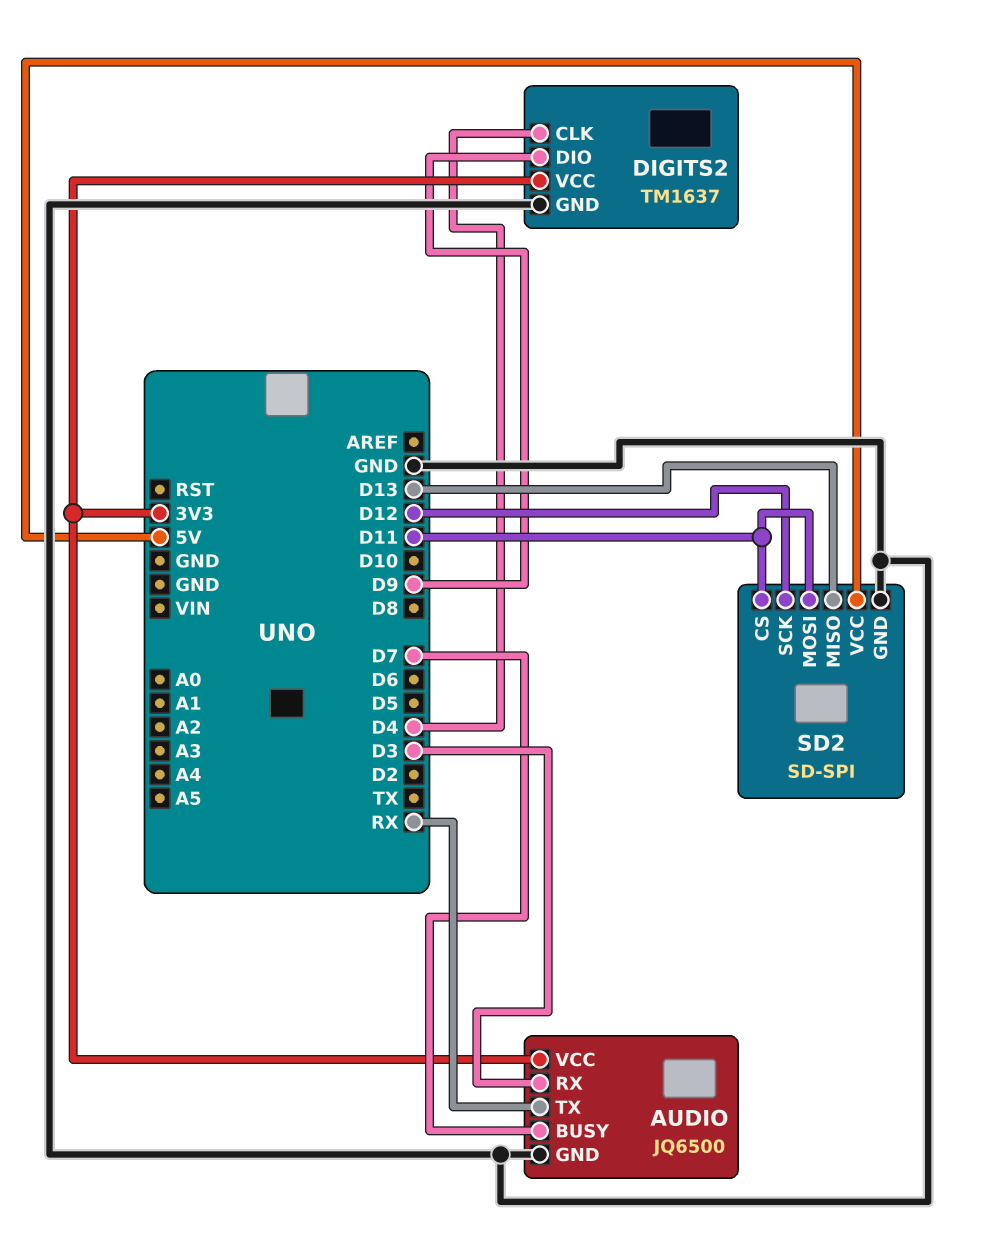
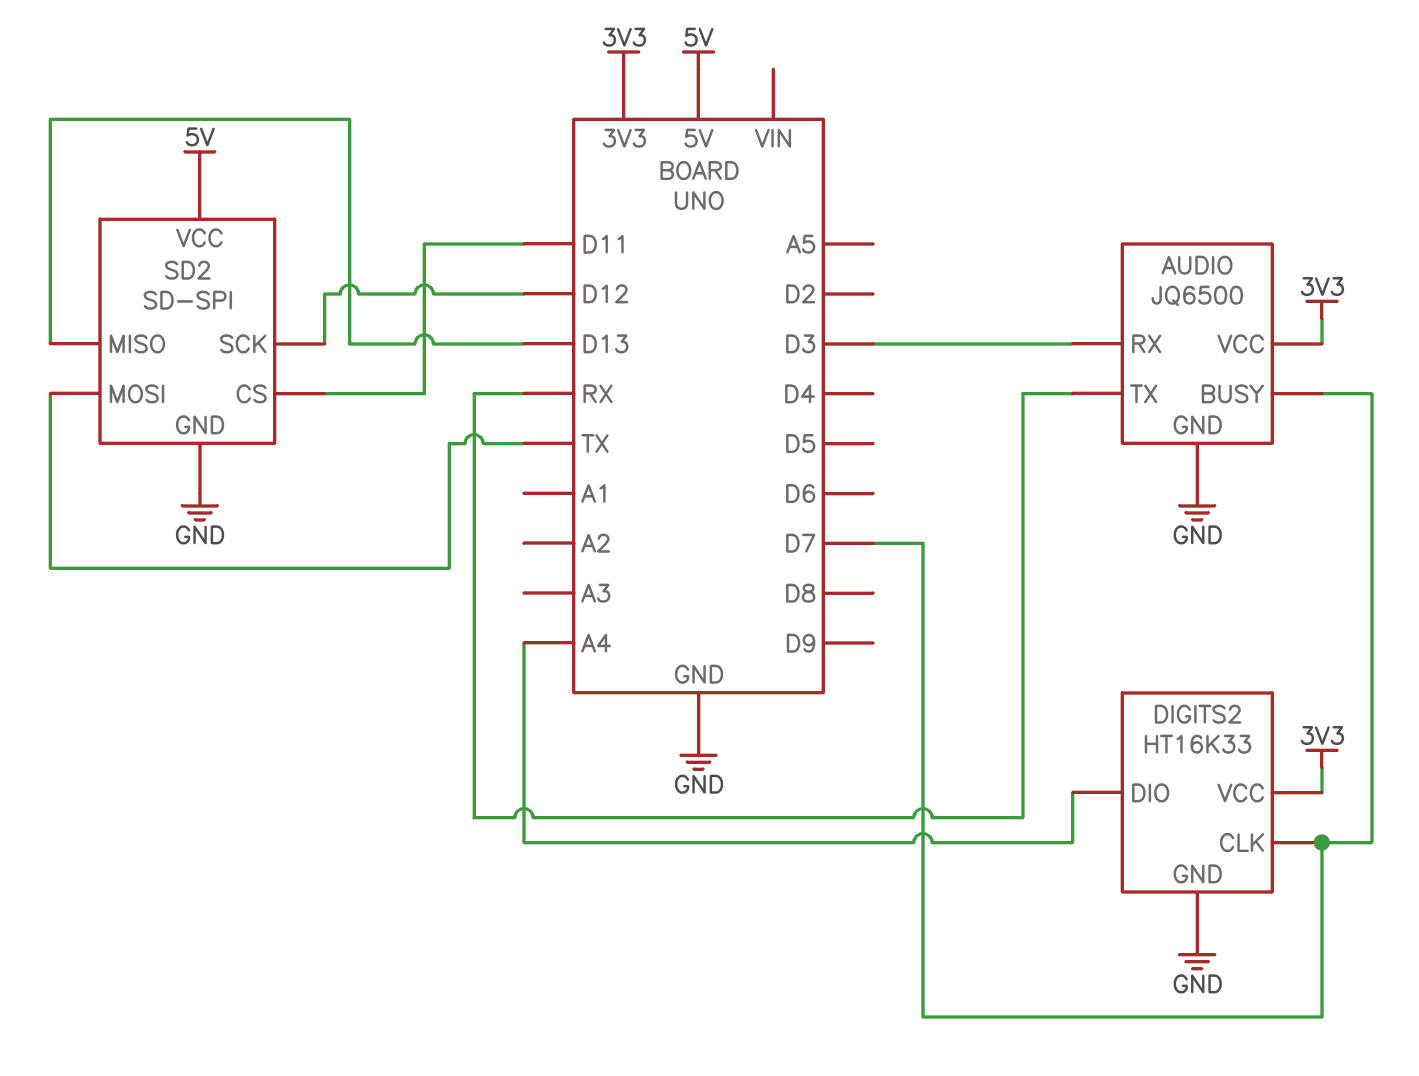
DIGITS2: TM1637 -> HT16K33
DIGITS2 pin CLK: D4 -> D7
DIGITS2 pin DIO: D9 -> A4
SD2 pin MOSI: D11 -> TX

